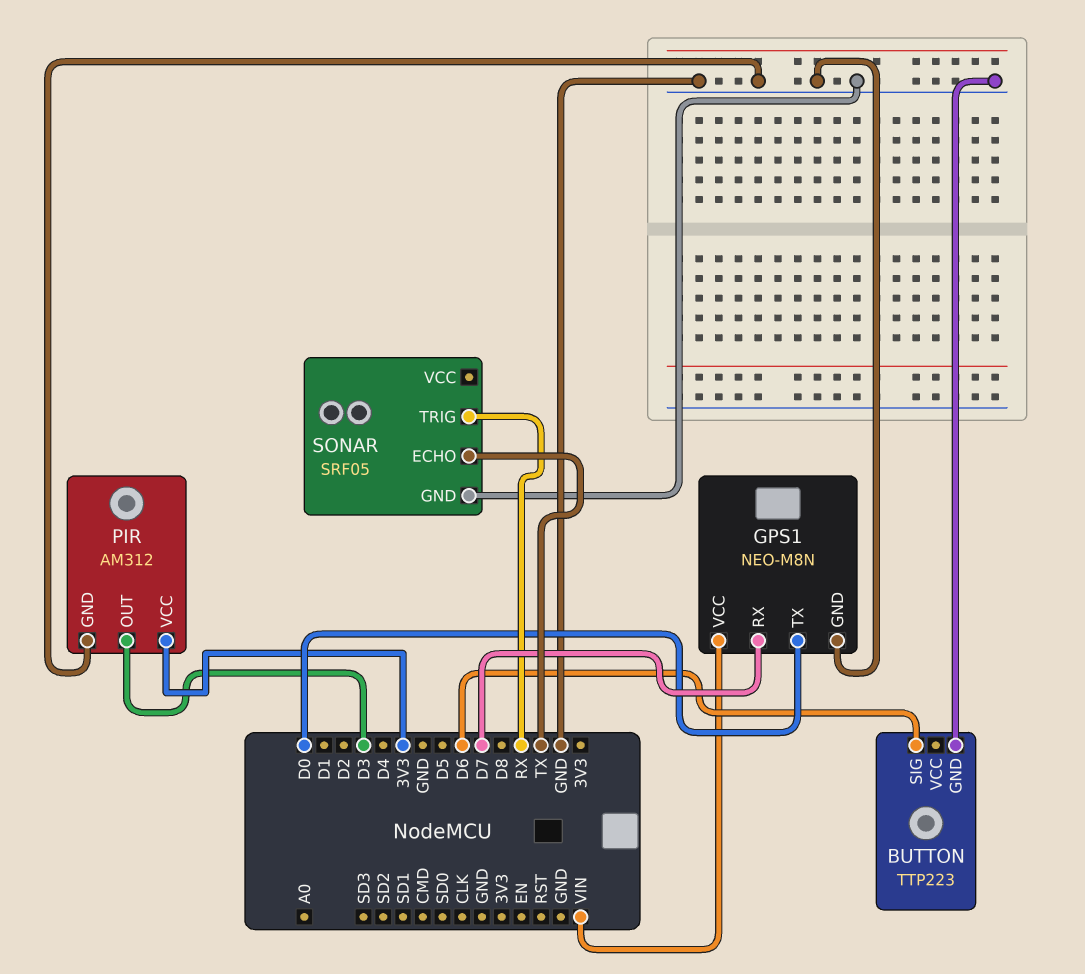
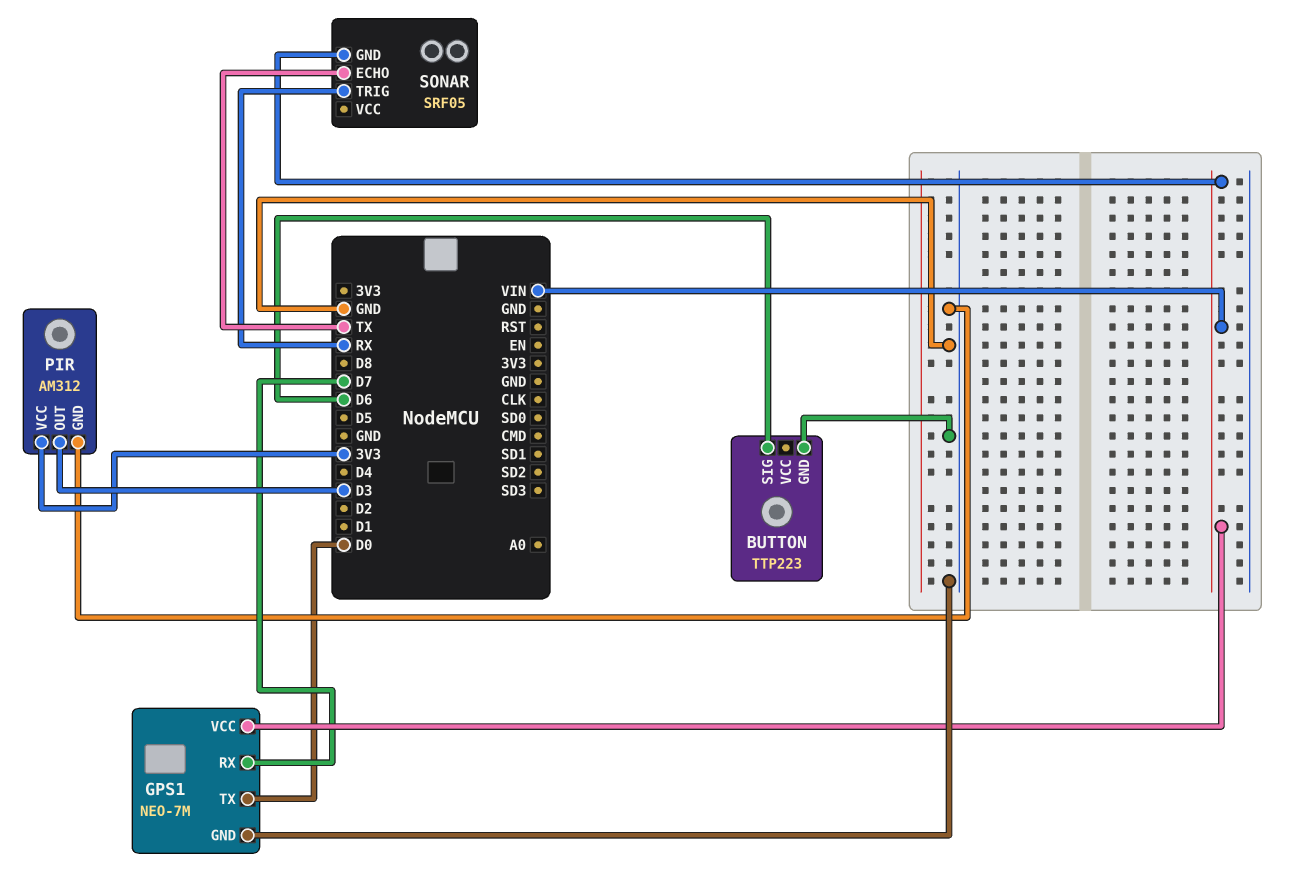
GPS1: NEO-M8N -> NEO-7M
SONAR pin GND: GND -> VIN

